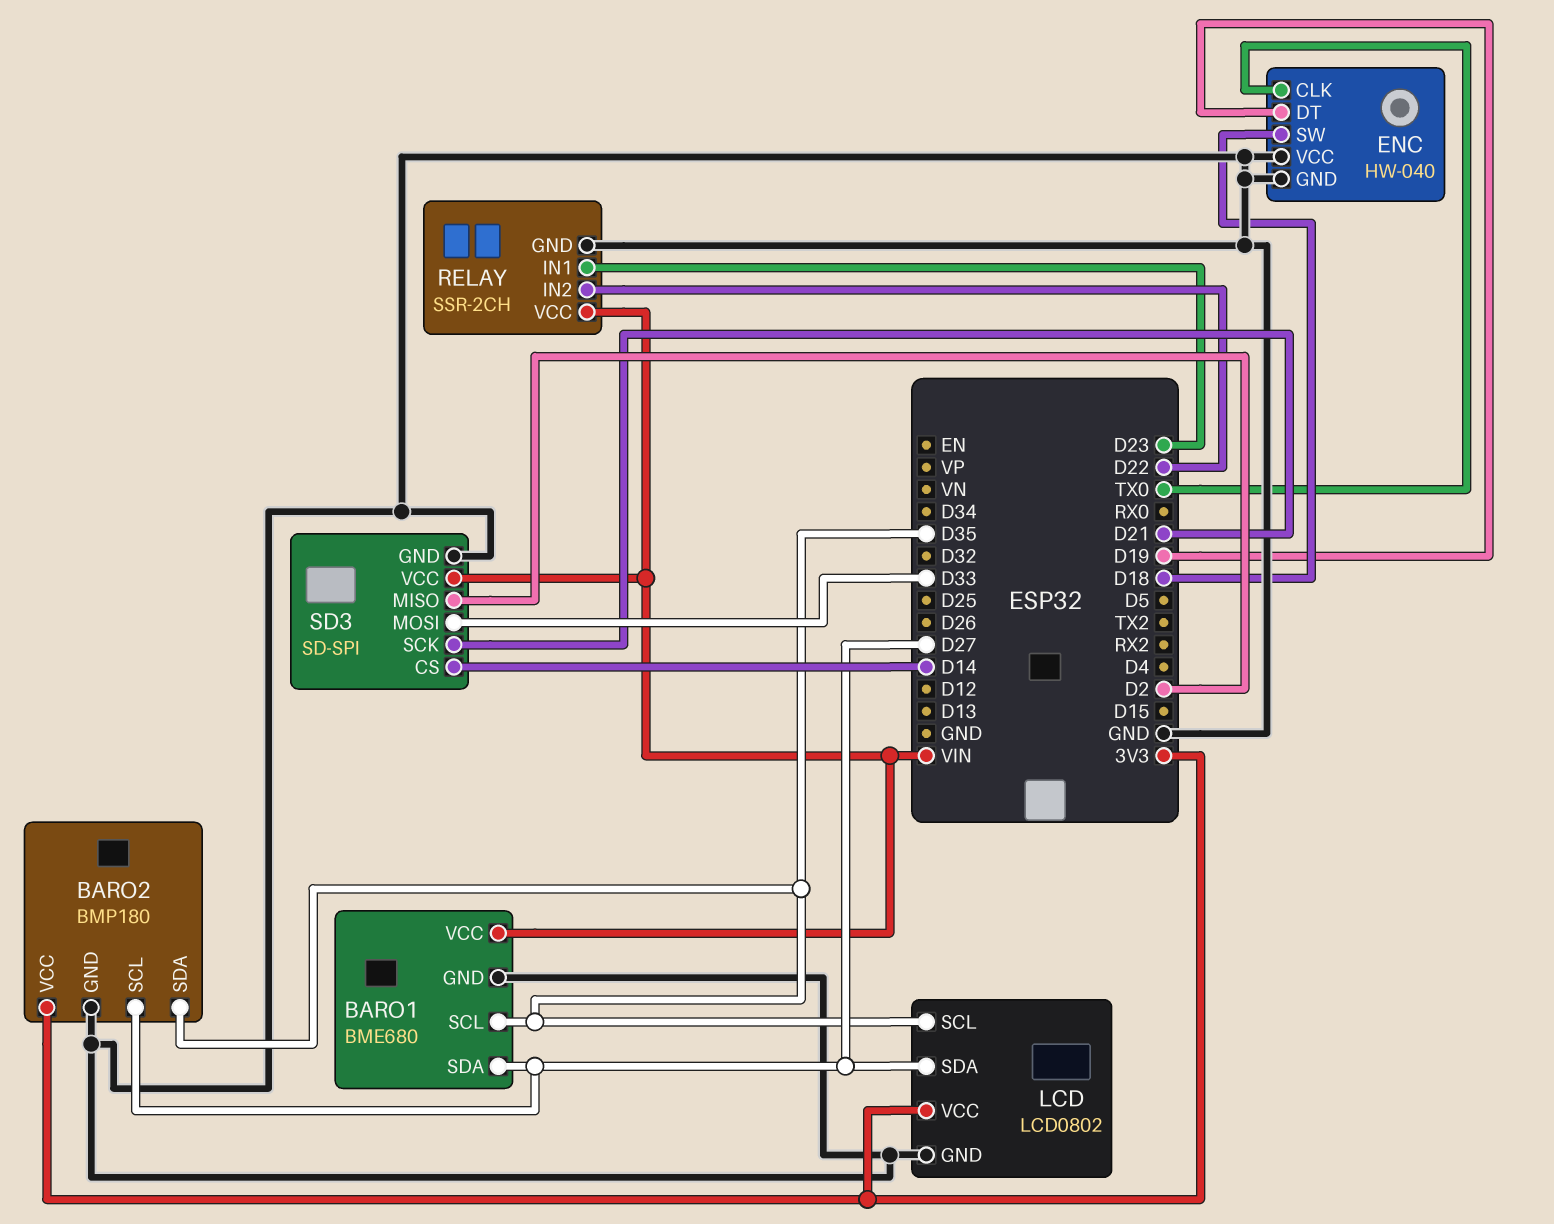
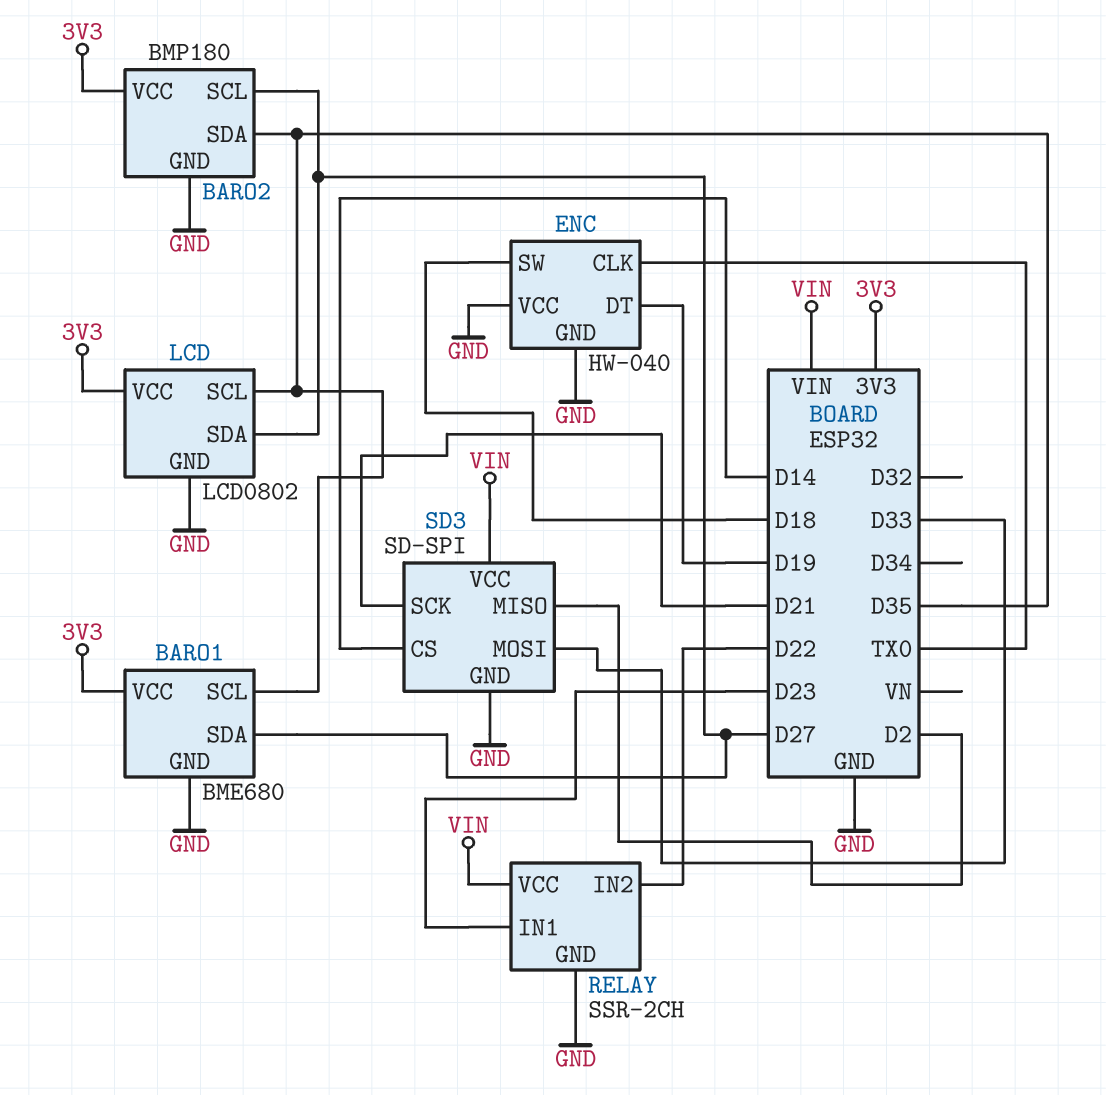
BARO1 pin VCC: VIN -> 3V3

